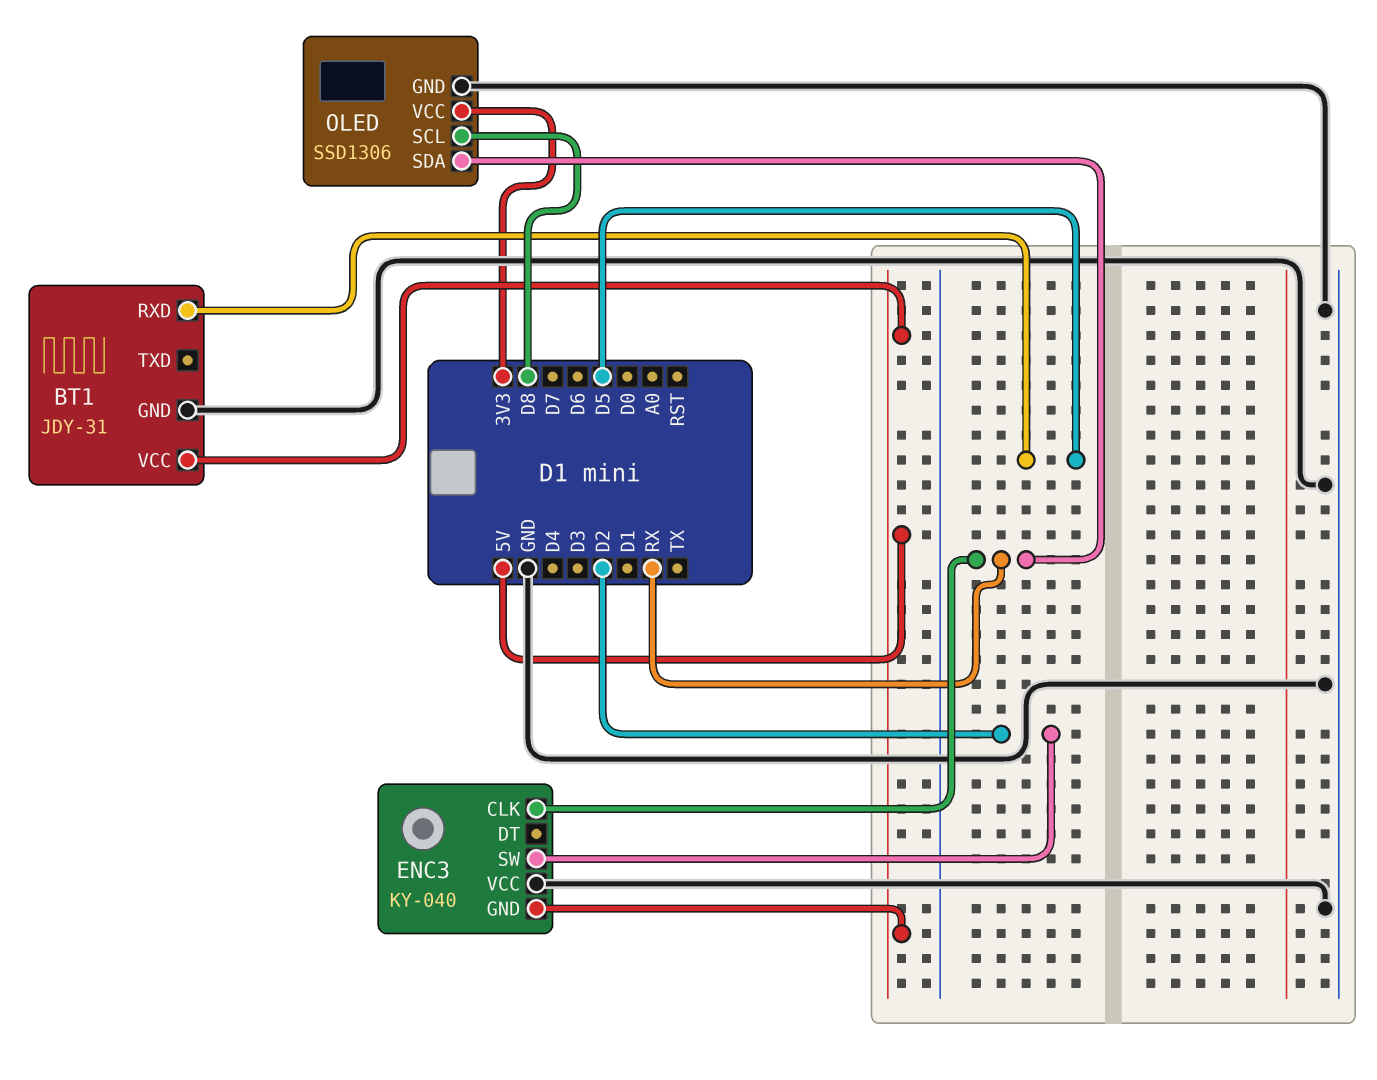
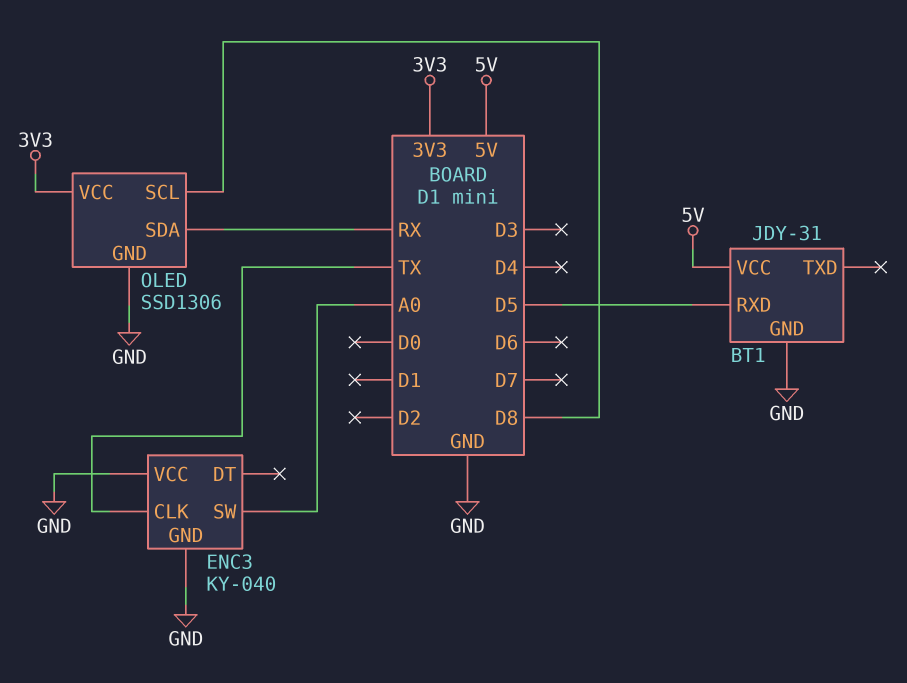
ENC3 pin CLK: RX -> TX
ENC3 pin GND: 5V -> GND
ENC3 pin SW: D2 -> A0

